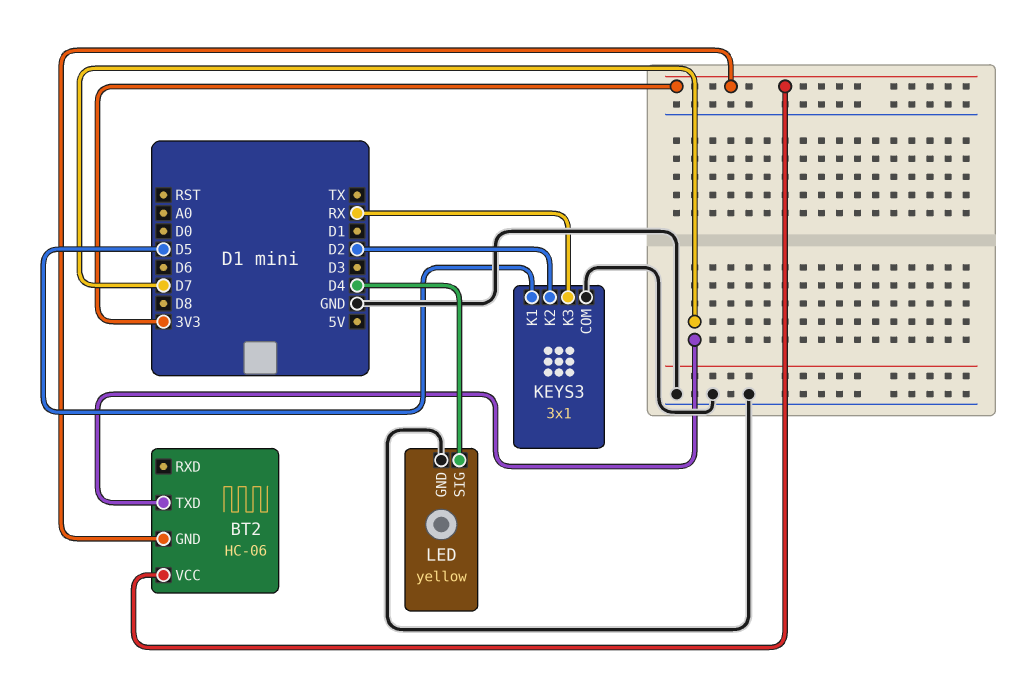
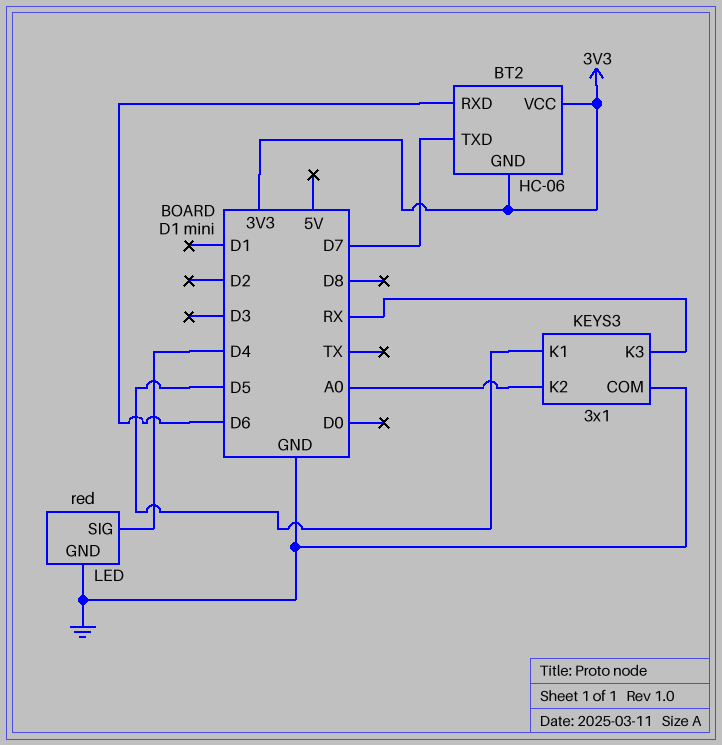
BT2 pin RXD: none -> D6
KEYS3 pin K2: D2 -> A0
LED: yellow -> red

